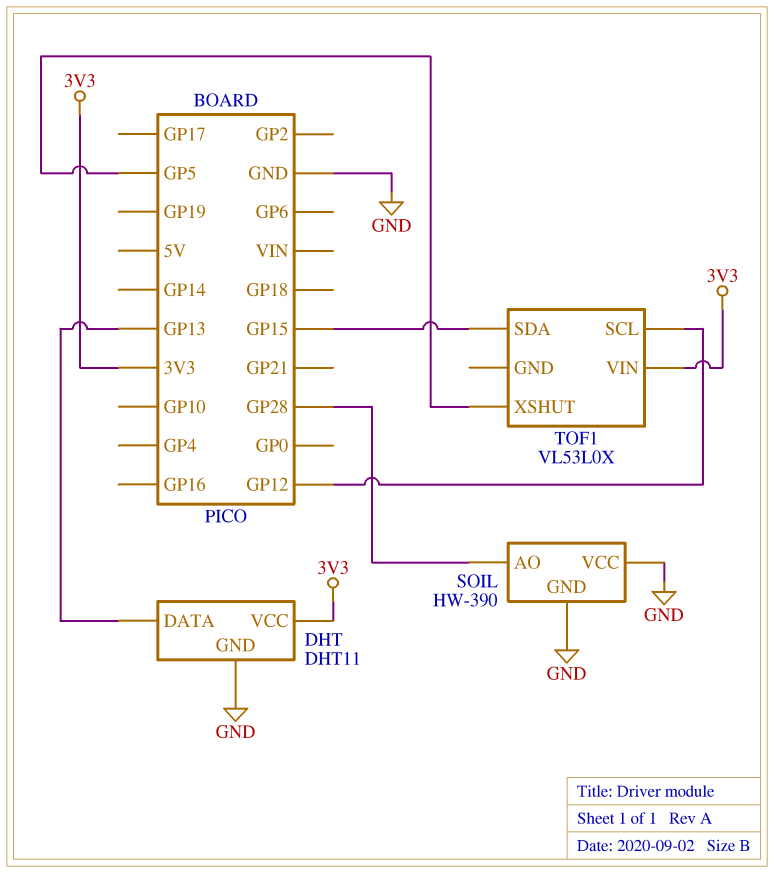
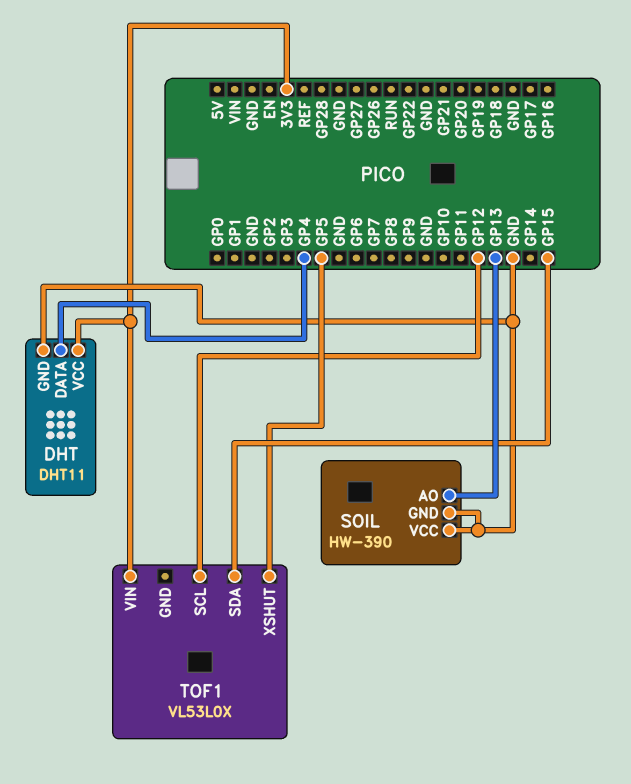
DHT pin DATA: GP13 -> GP4
SOIL pin AO: GP28 -> GP13

